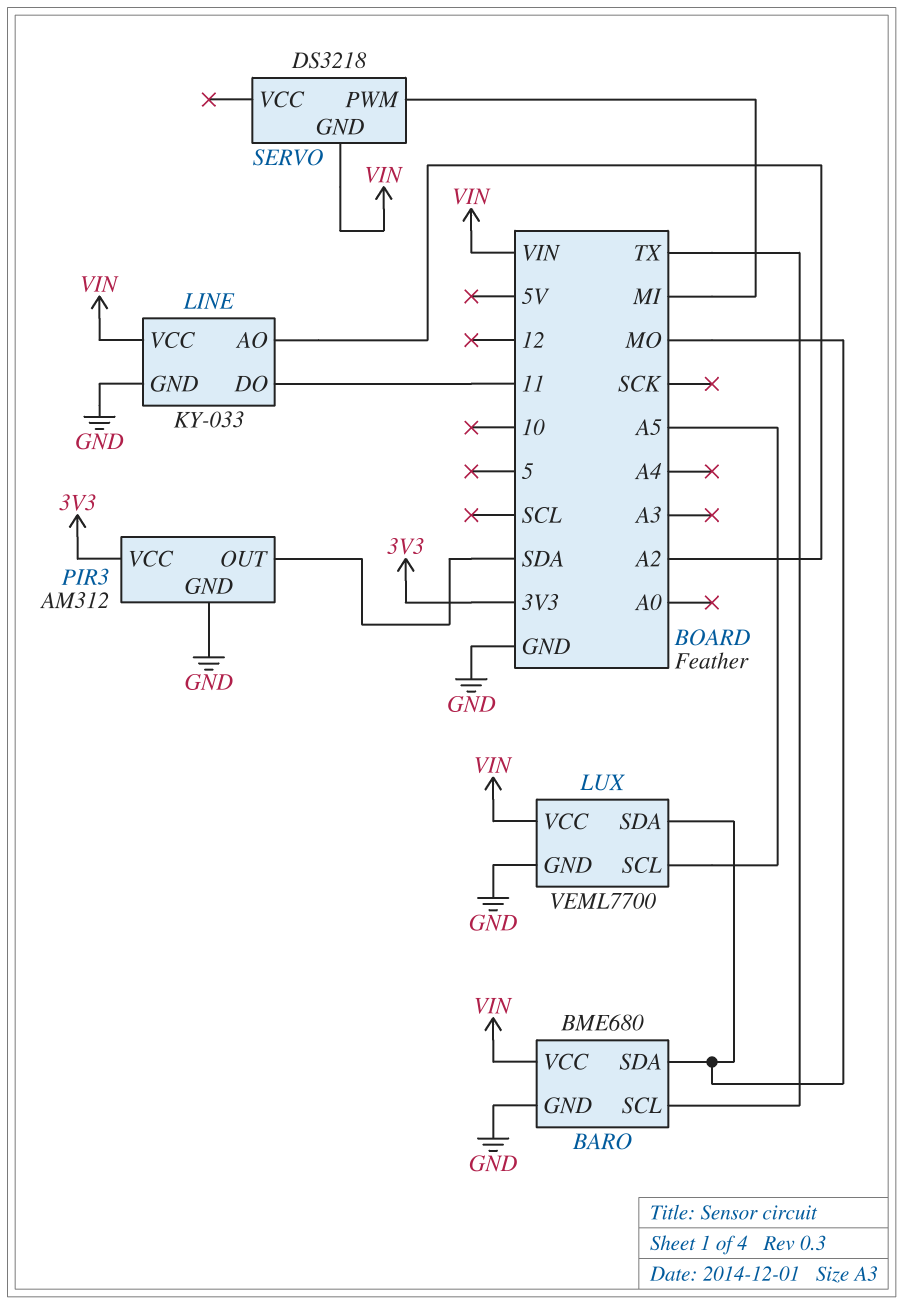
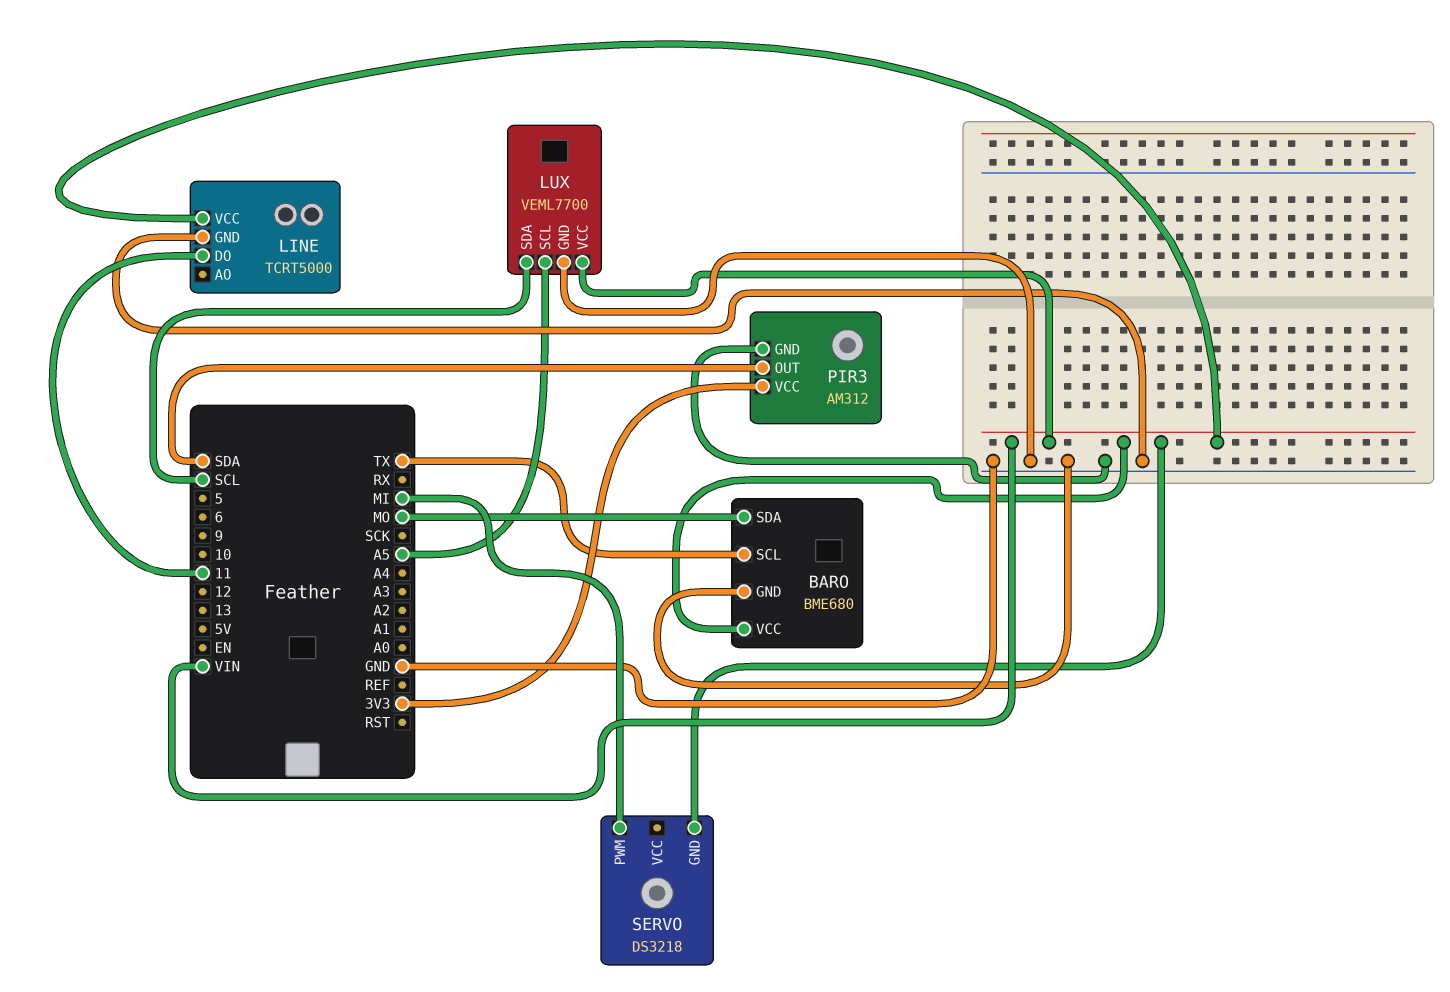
LINE: KY-033 -> TCRT5000
LINE pin AO: A2 -> none
LUX pin SDA: MO -> SCL

